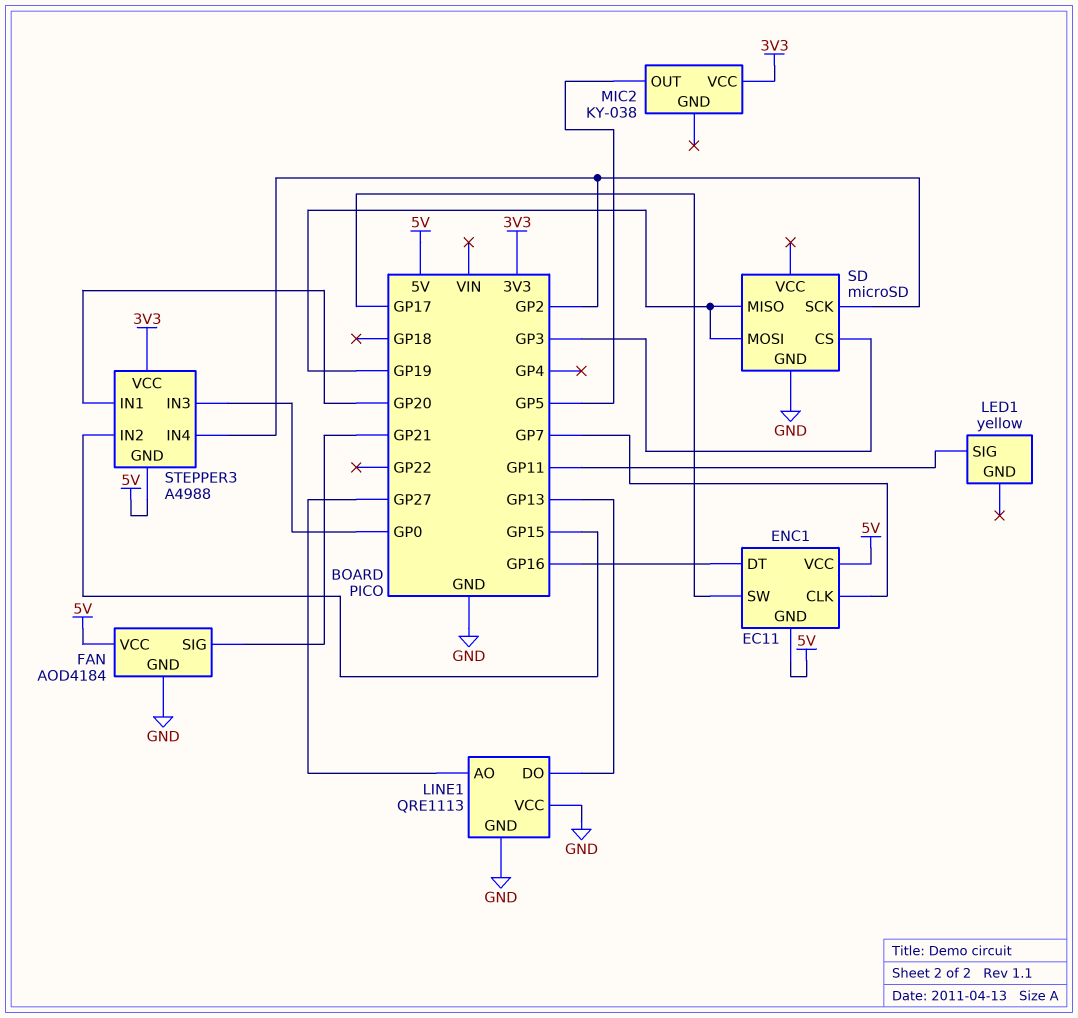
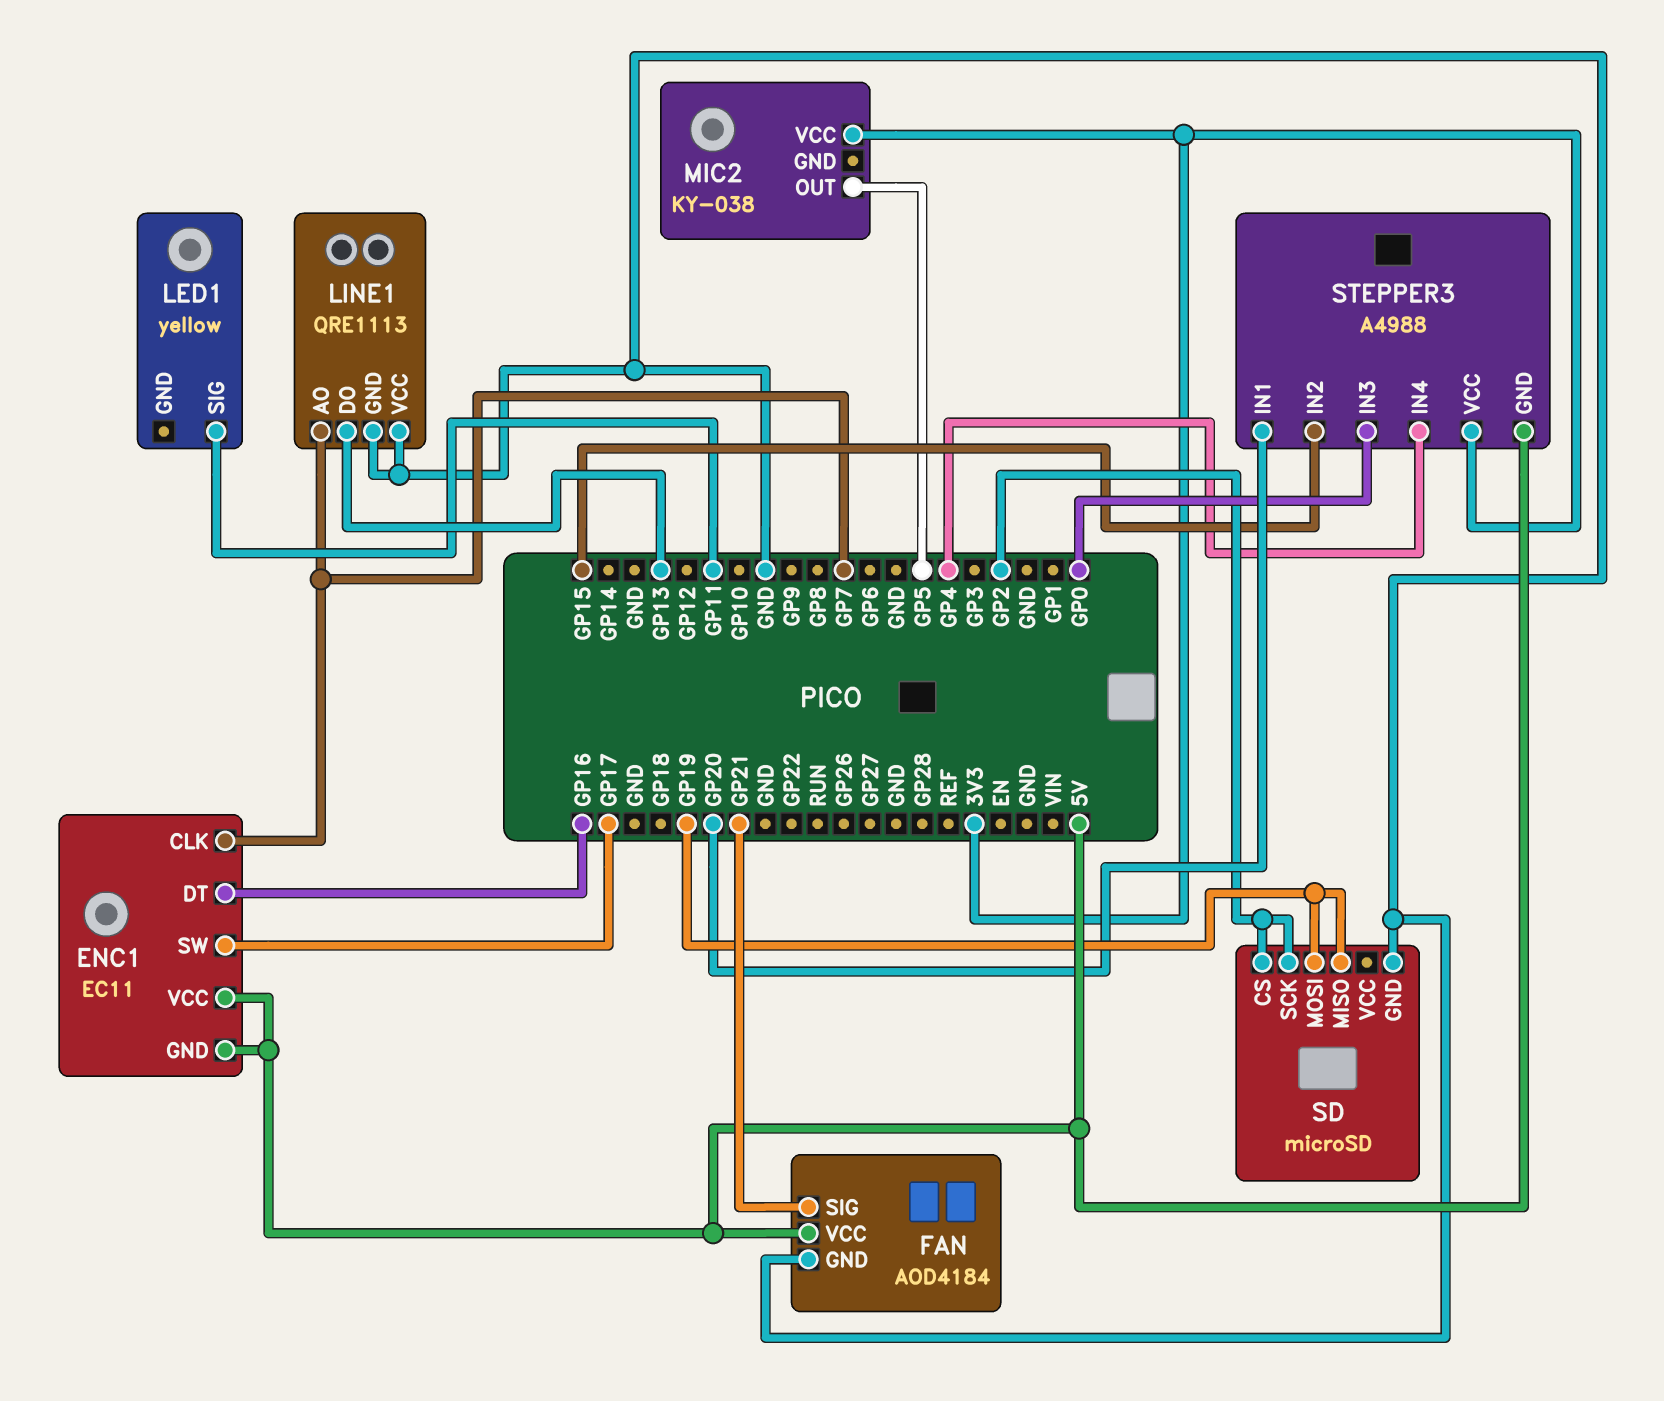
LINE1 pin AO: GP27 -> GP7
SD pin CS: GP3 -> GP2
STEPPER3 pin IN4: GP2 -> GP4

